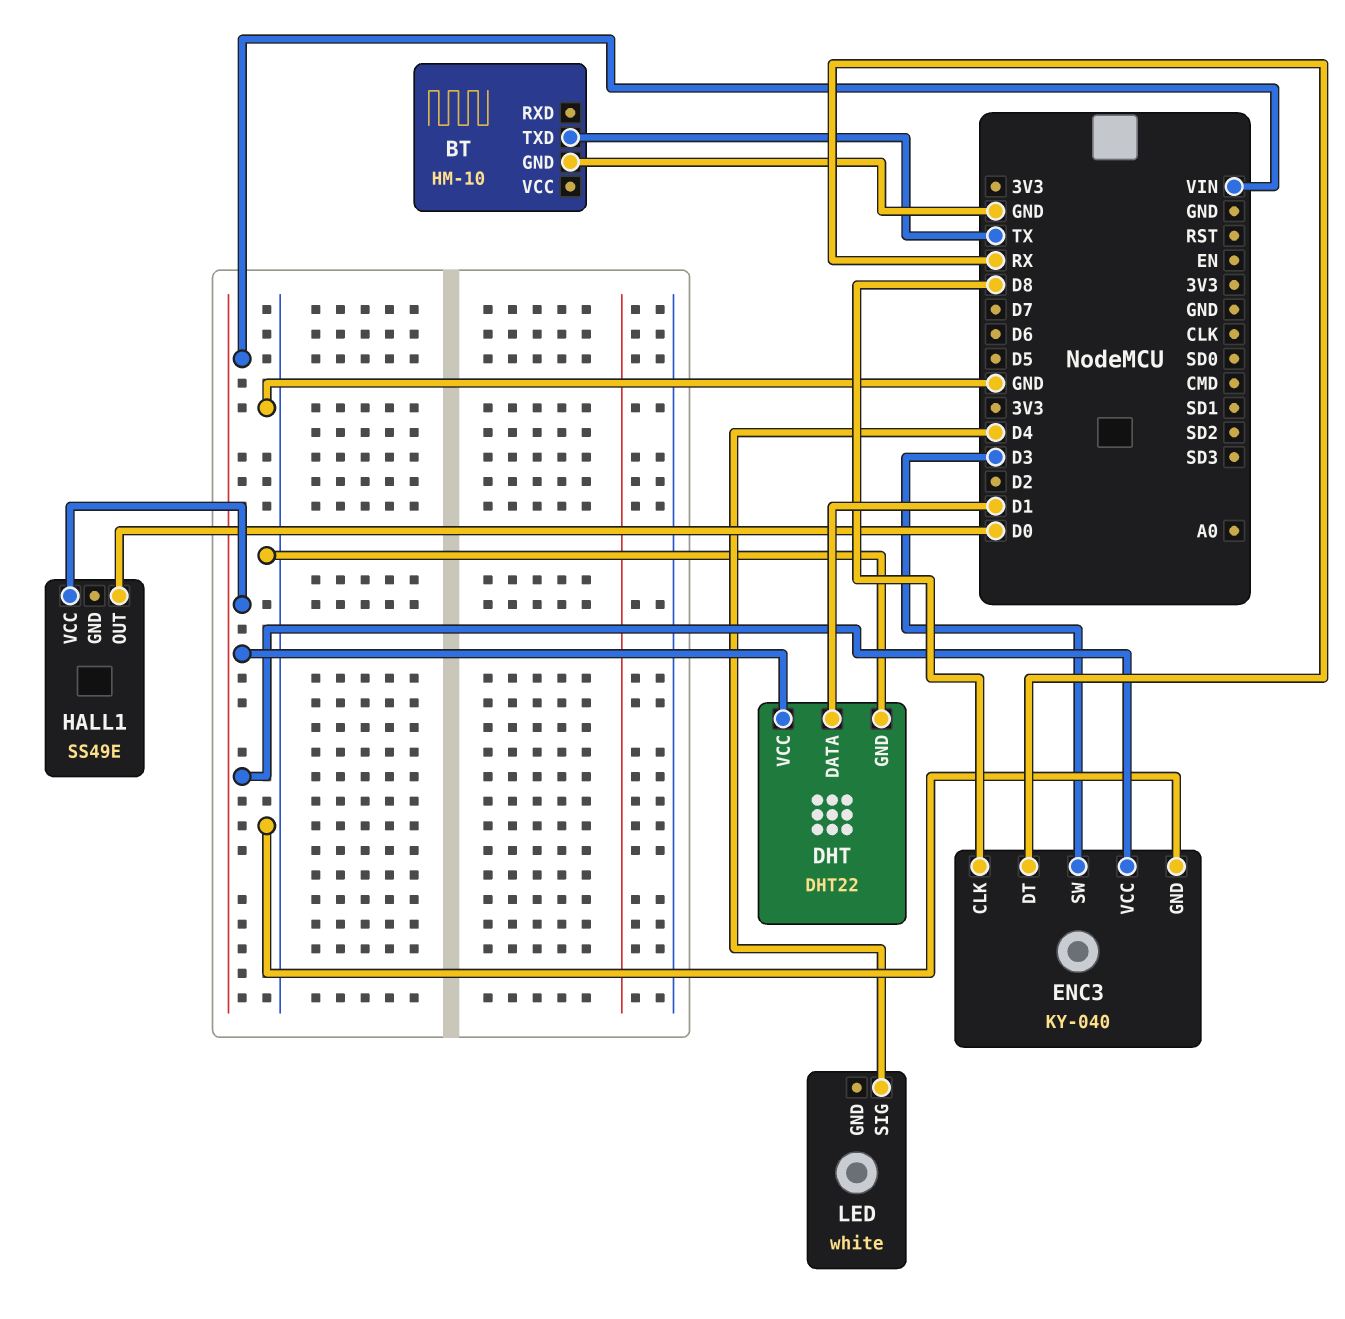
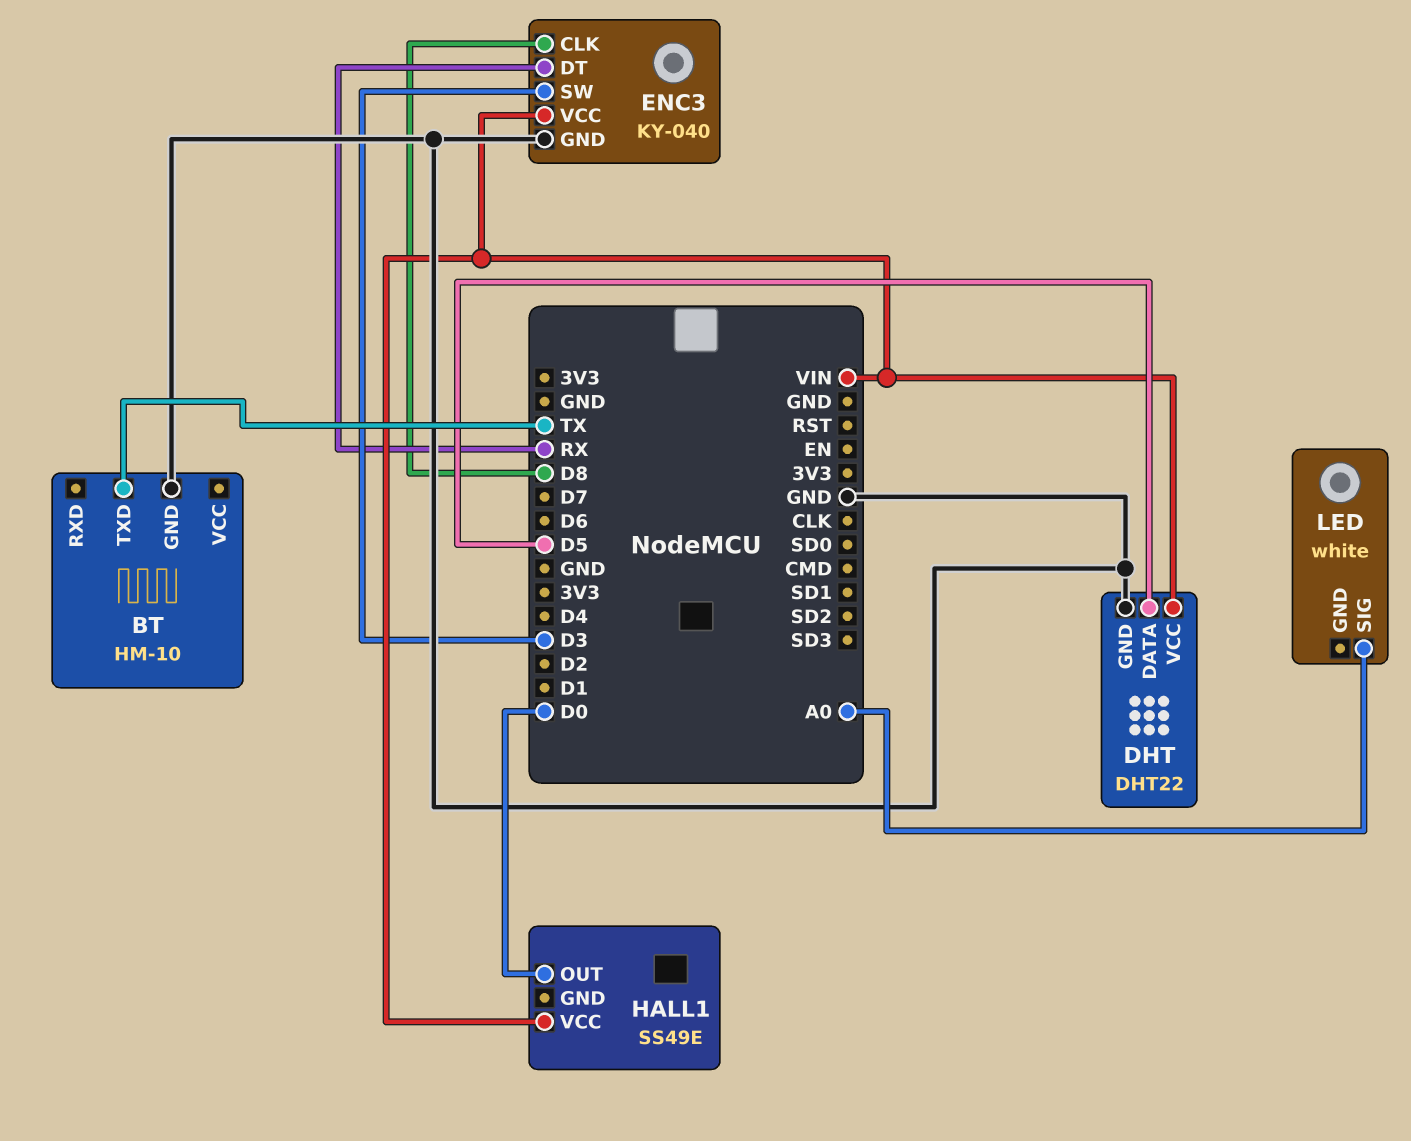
DHT pin DATA: D1 -> D5
LED pin SIG: D4 -> A0

